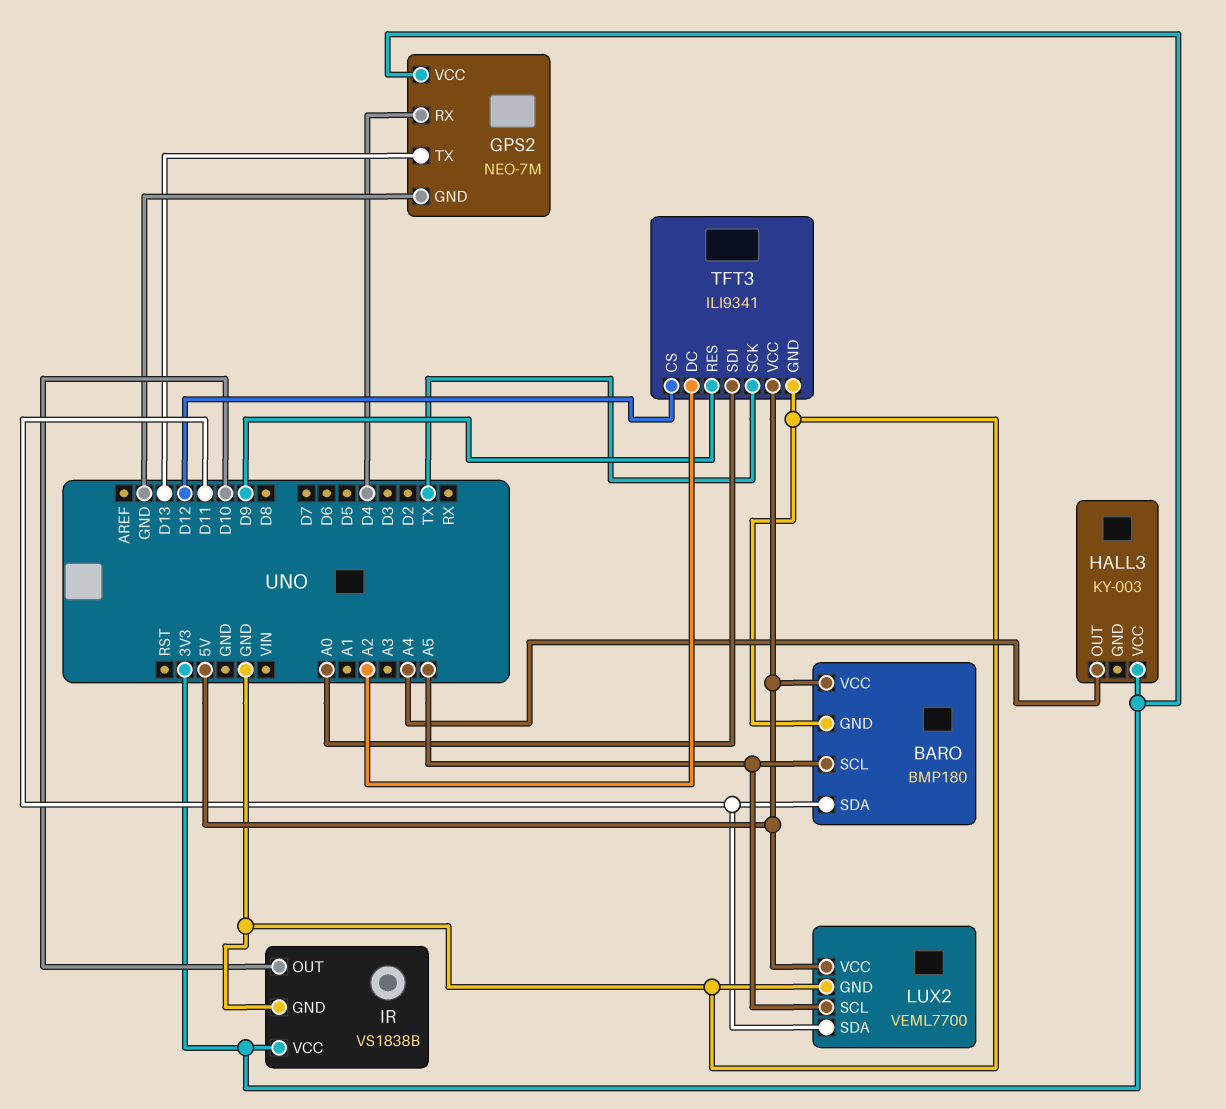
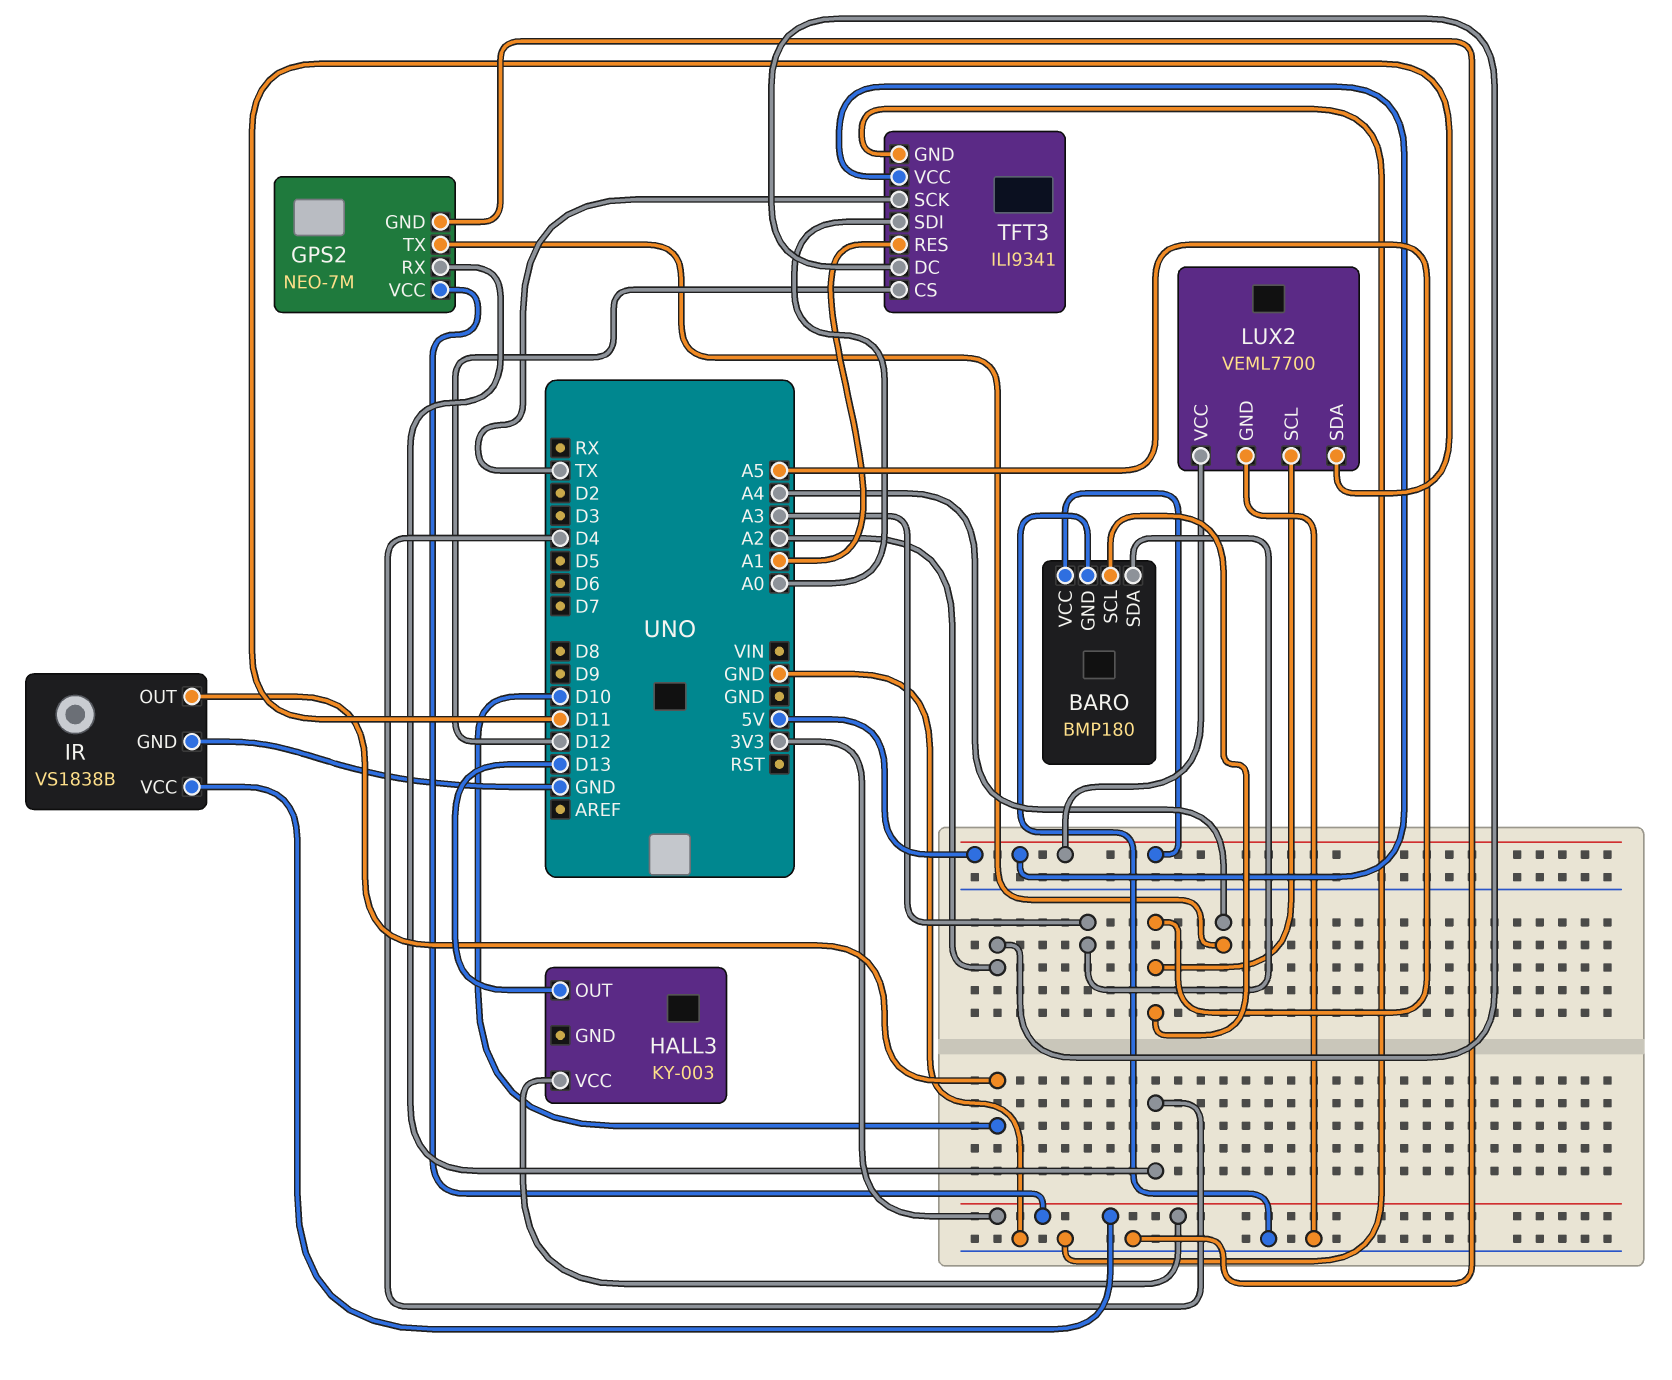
BARO pin SDA: D11 -> A3
GPS2 pin TX: D13 -> A4
HALL3 pin OUT: A4 -> D13
TFT3 pin RES: D9 -> A1

